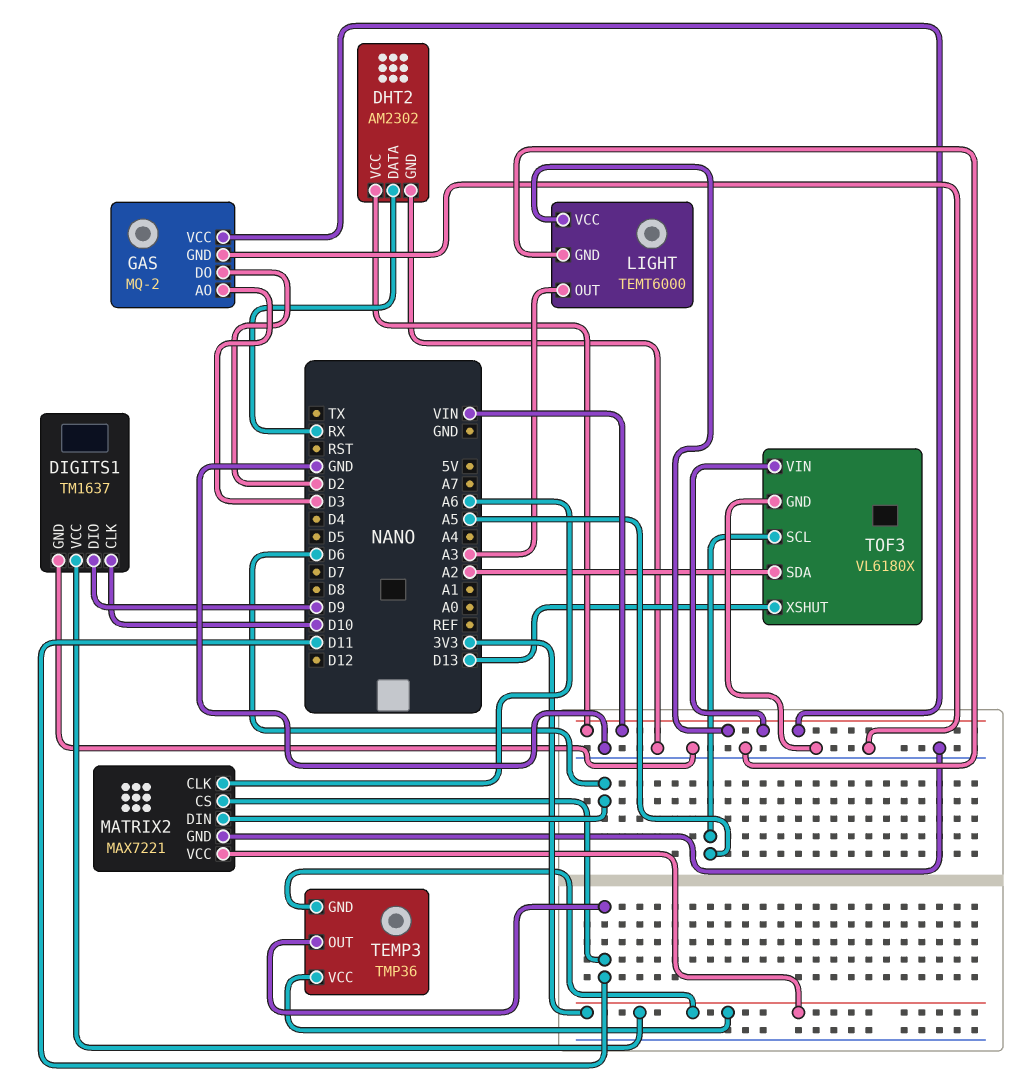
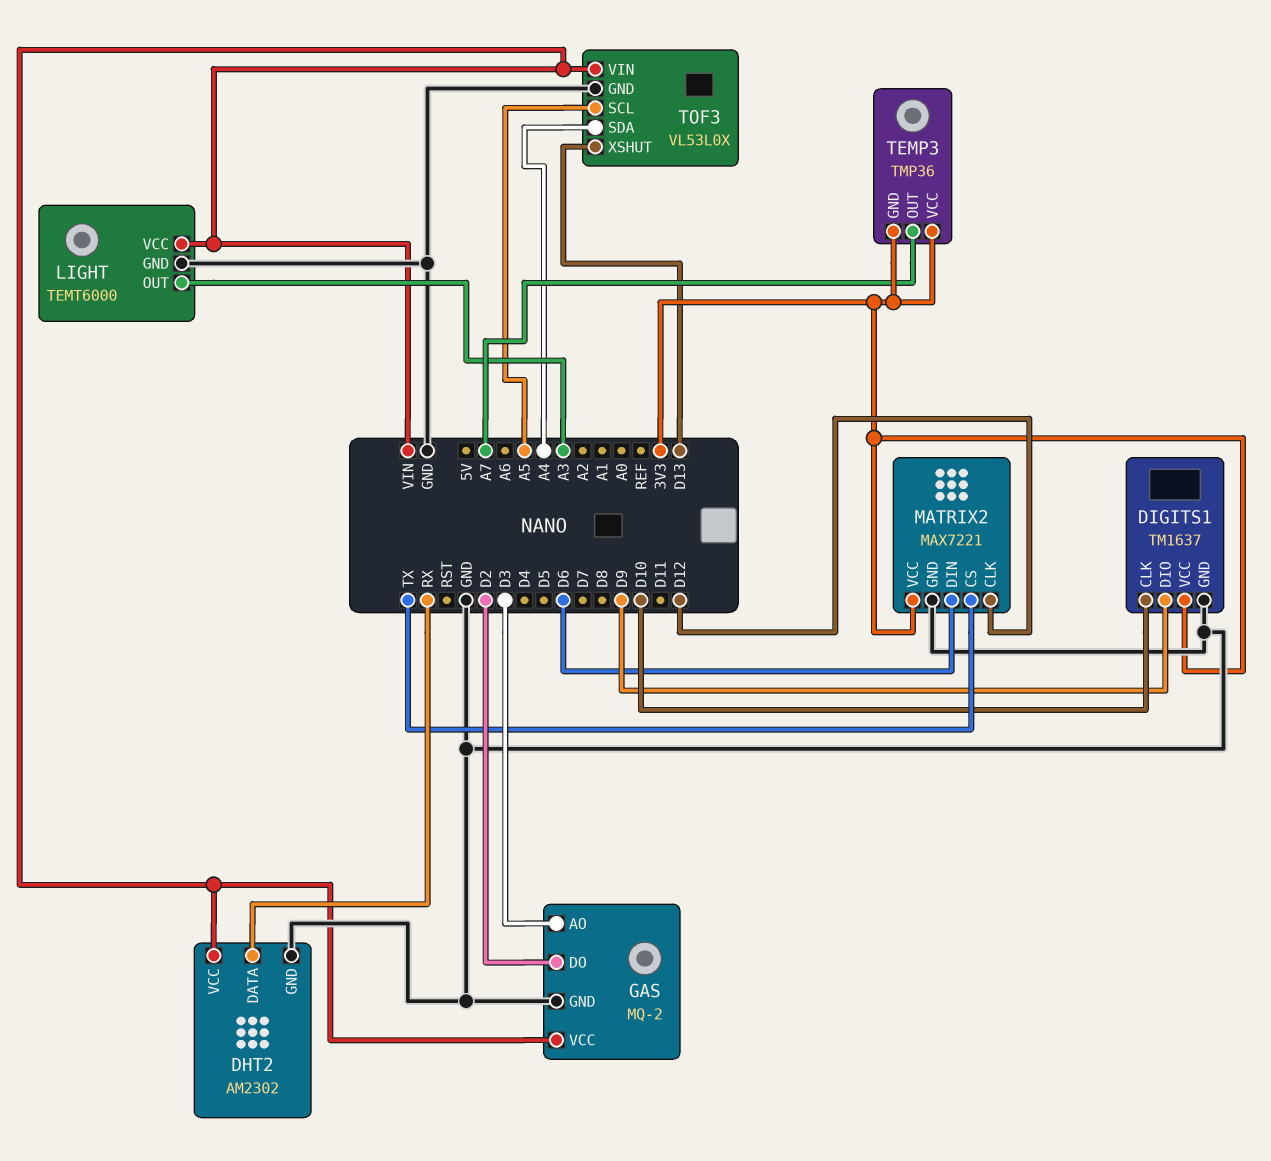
MATRIX2 pin CLK: A6 -> D12
MATRIX2 pin CS: D11 -> TX
TEMP3 pin OUT: D11 -> A7
TOF3: VL6180X -> VL53L0X
TOF3 pin SDA: A2 -> A4

